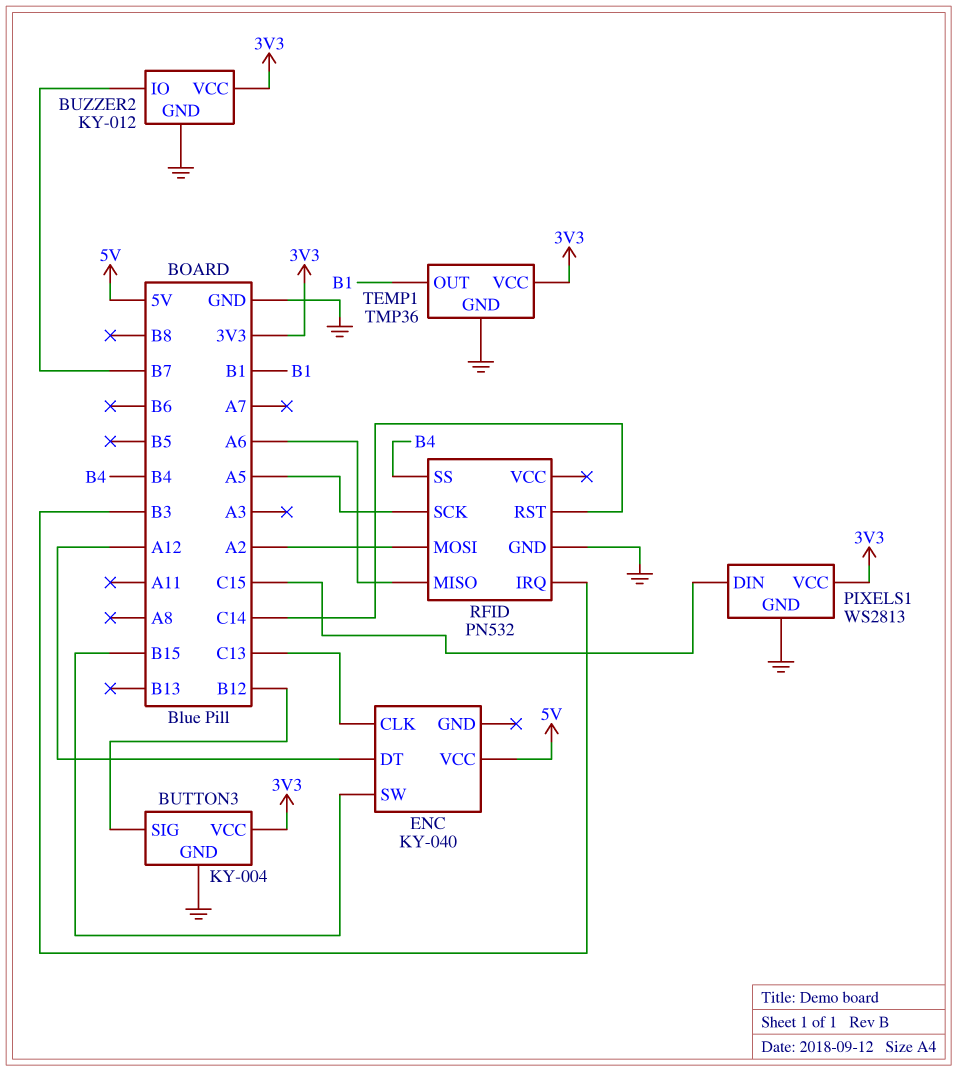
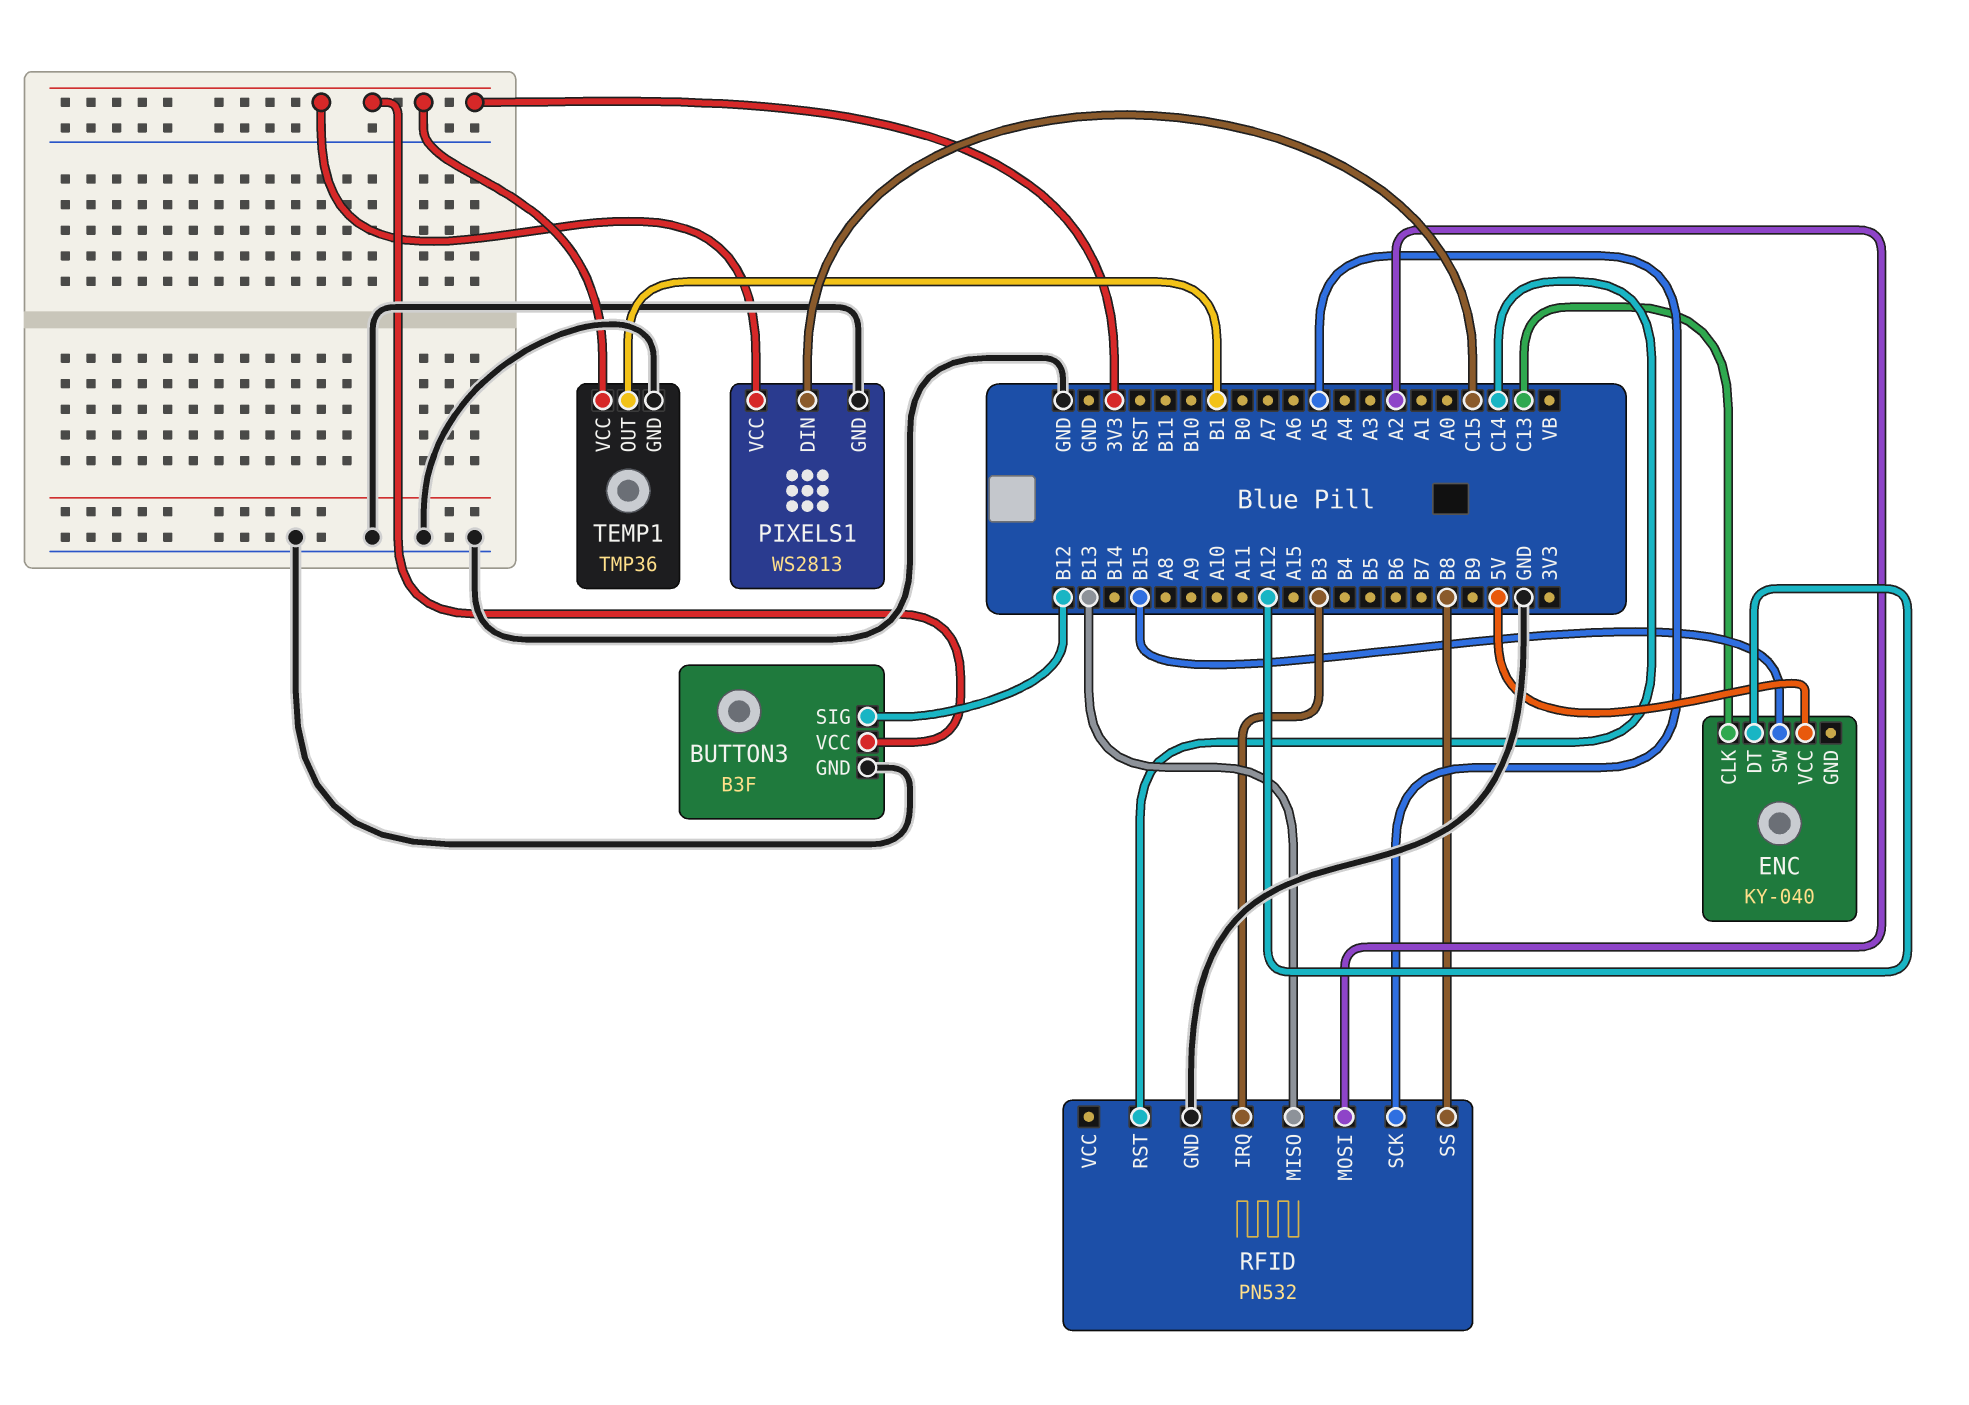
BUTTON3: KY-004 -> B3F
BUZZER2: KY-012 -> none
BUZZER2 pin GND: GND -> none
BUZZER2 pin IO: B7 -> none
BUZZER2 pin VCC: 3V3 -> none
RFID pin MISO: A6 -> B13
RFID pin SS: B4 -> B8

